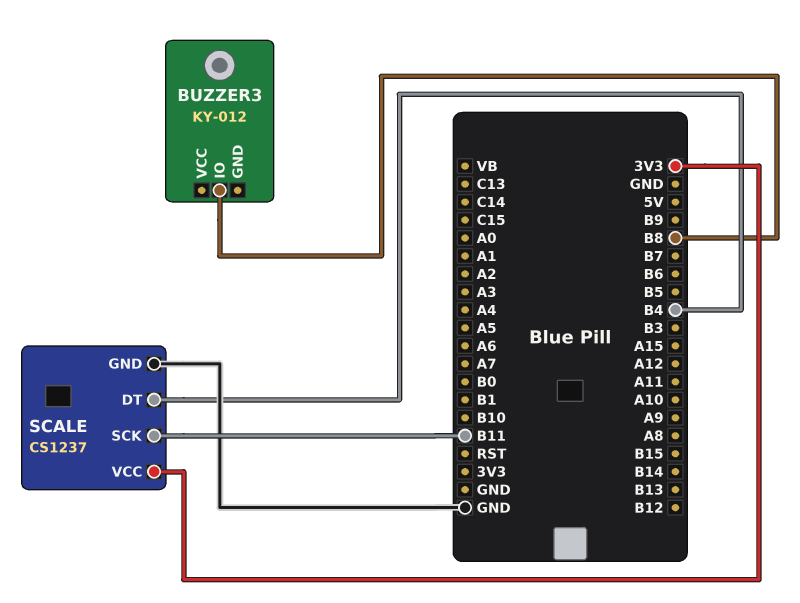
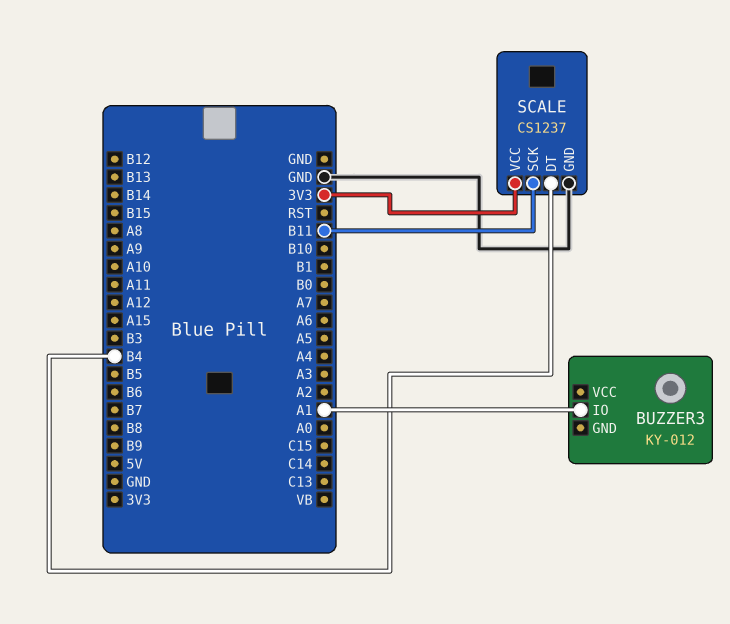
BUZZER3 pin IO: B8 -> A1

